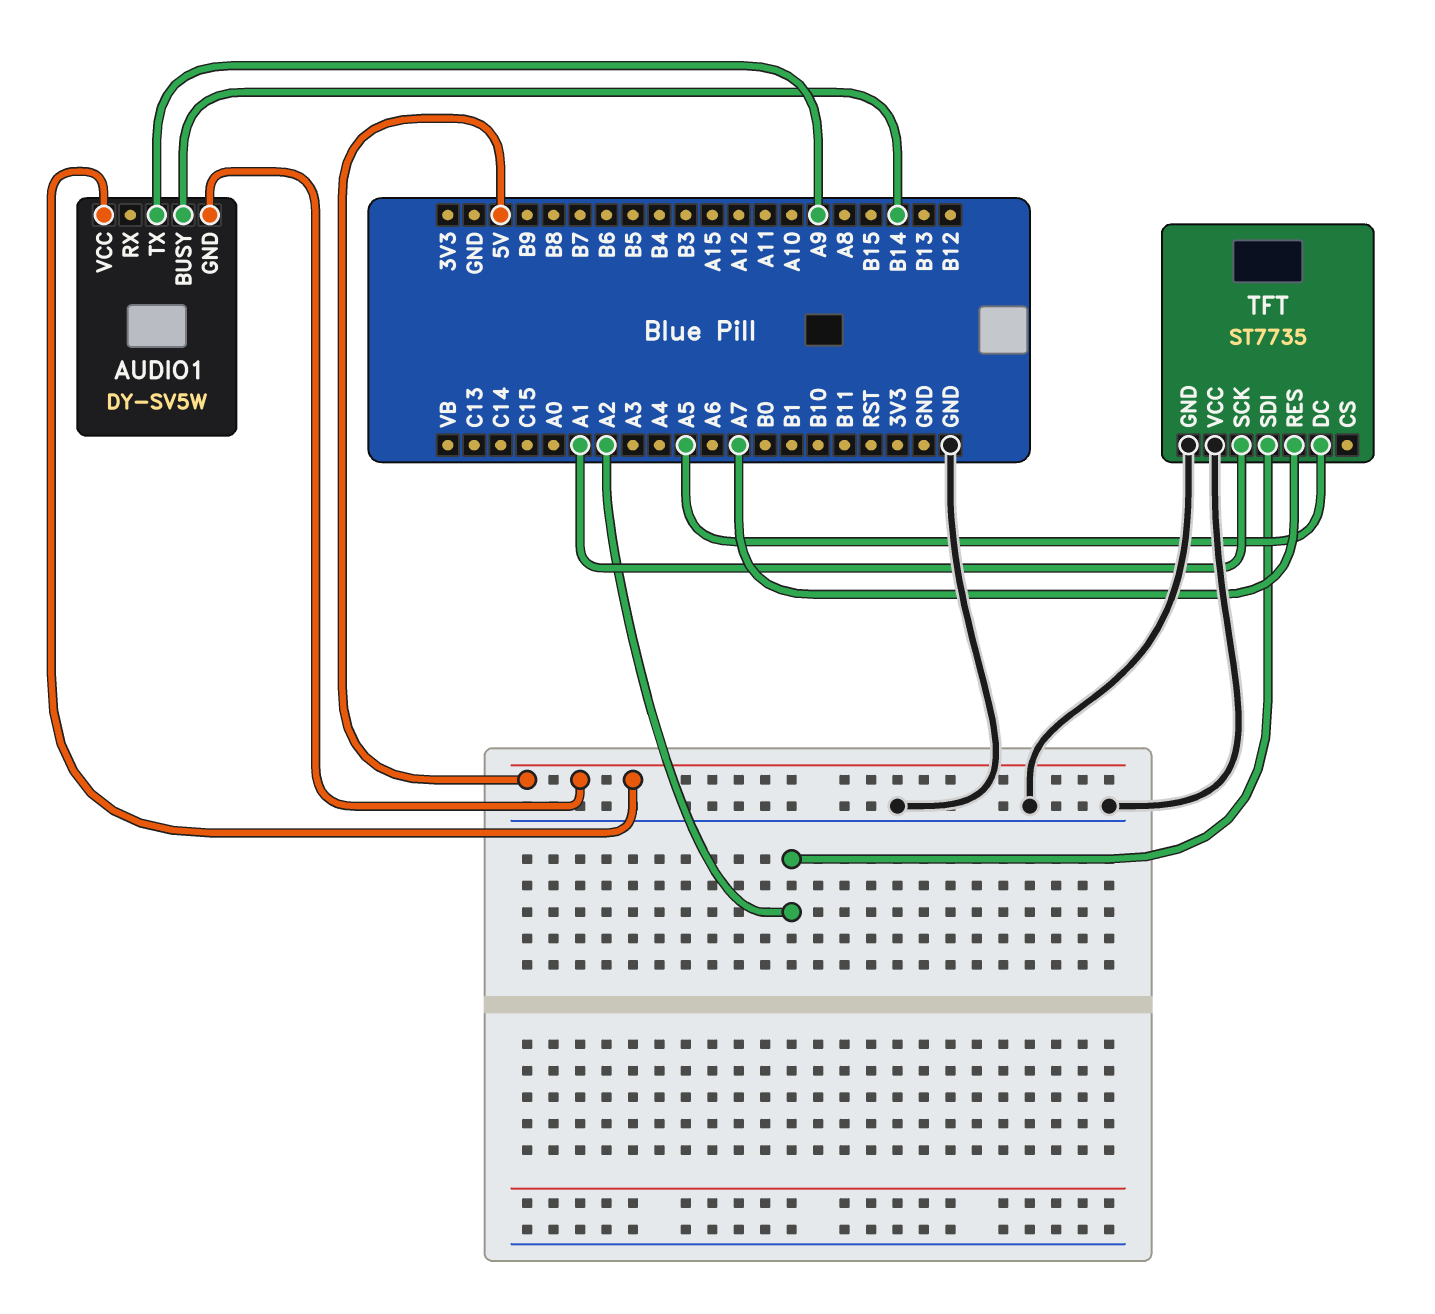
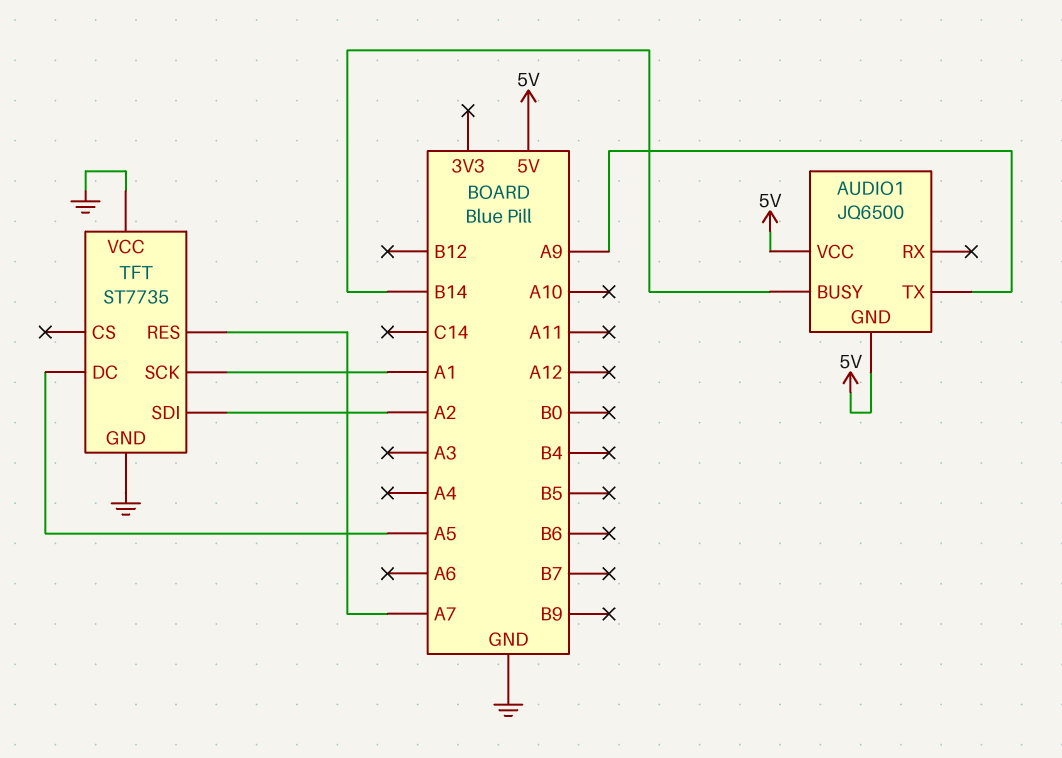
AUDIO1: DY-SV5W -> JQ6500

